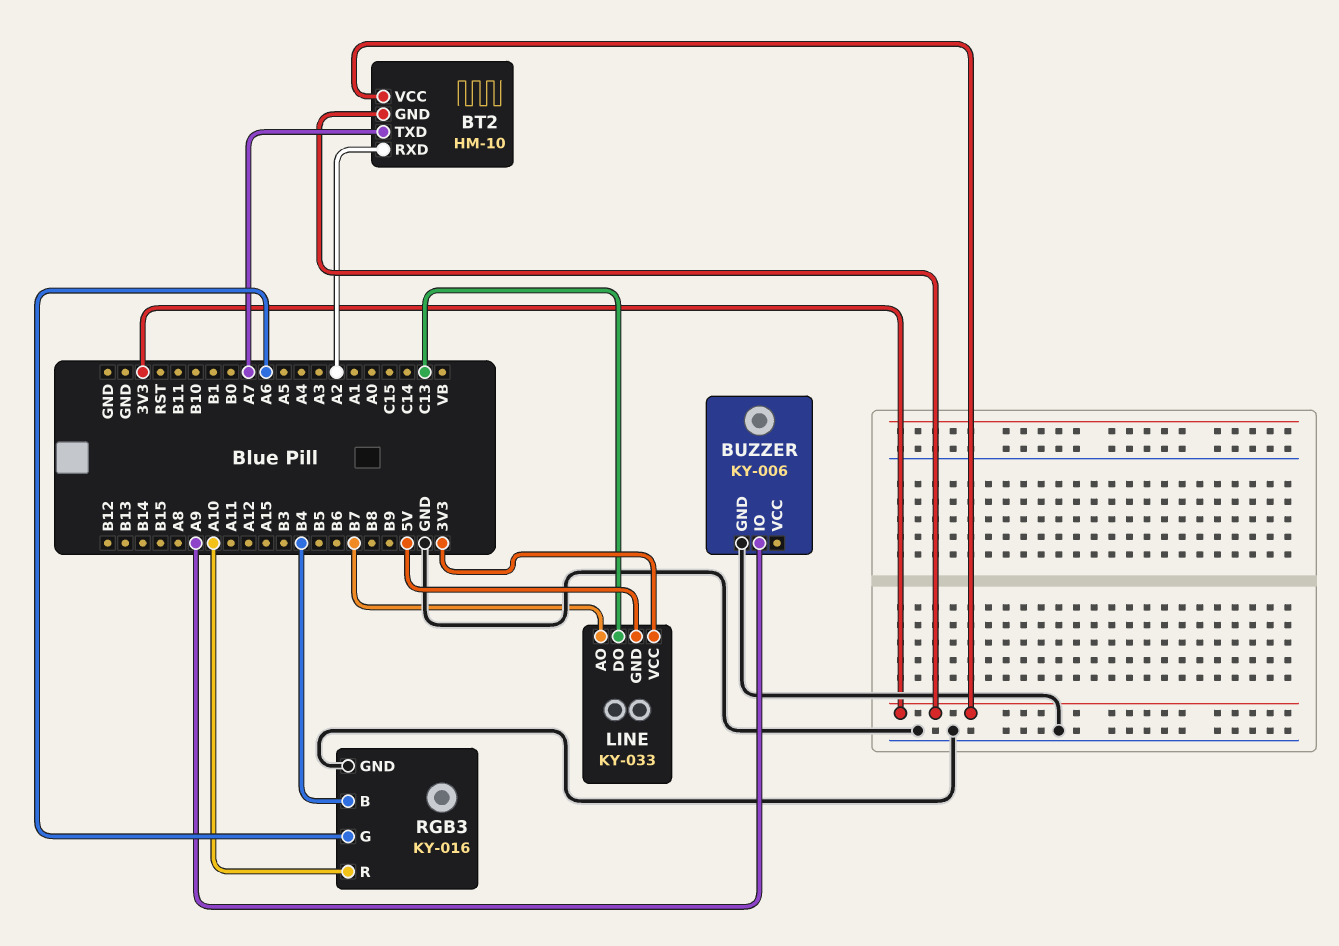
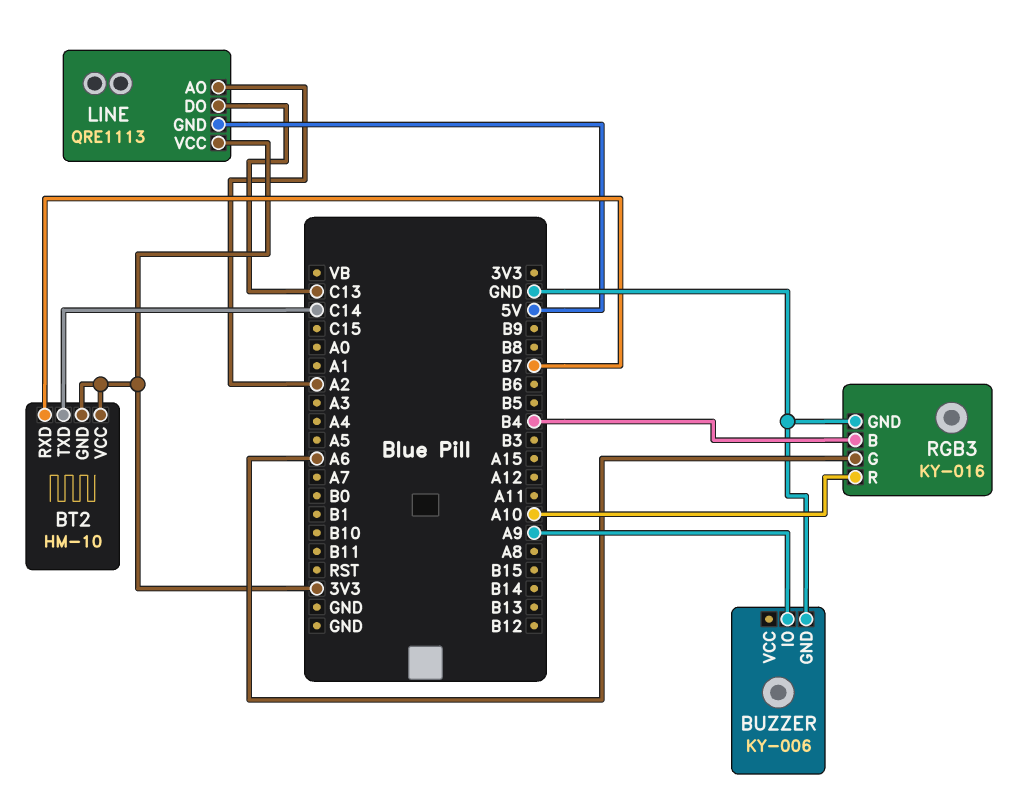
BT2 pin RXD: A2 -> B7
BT2 pin TXD: A7 -> C14
LINE: KY-033 -> QRE1113
LINE pin AO: B7 -> A2

